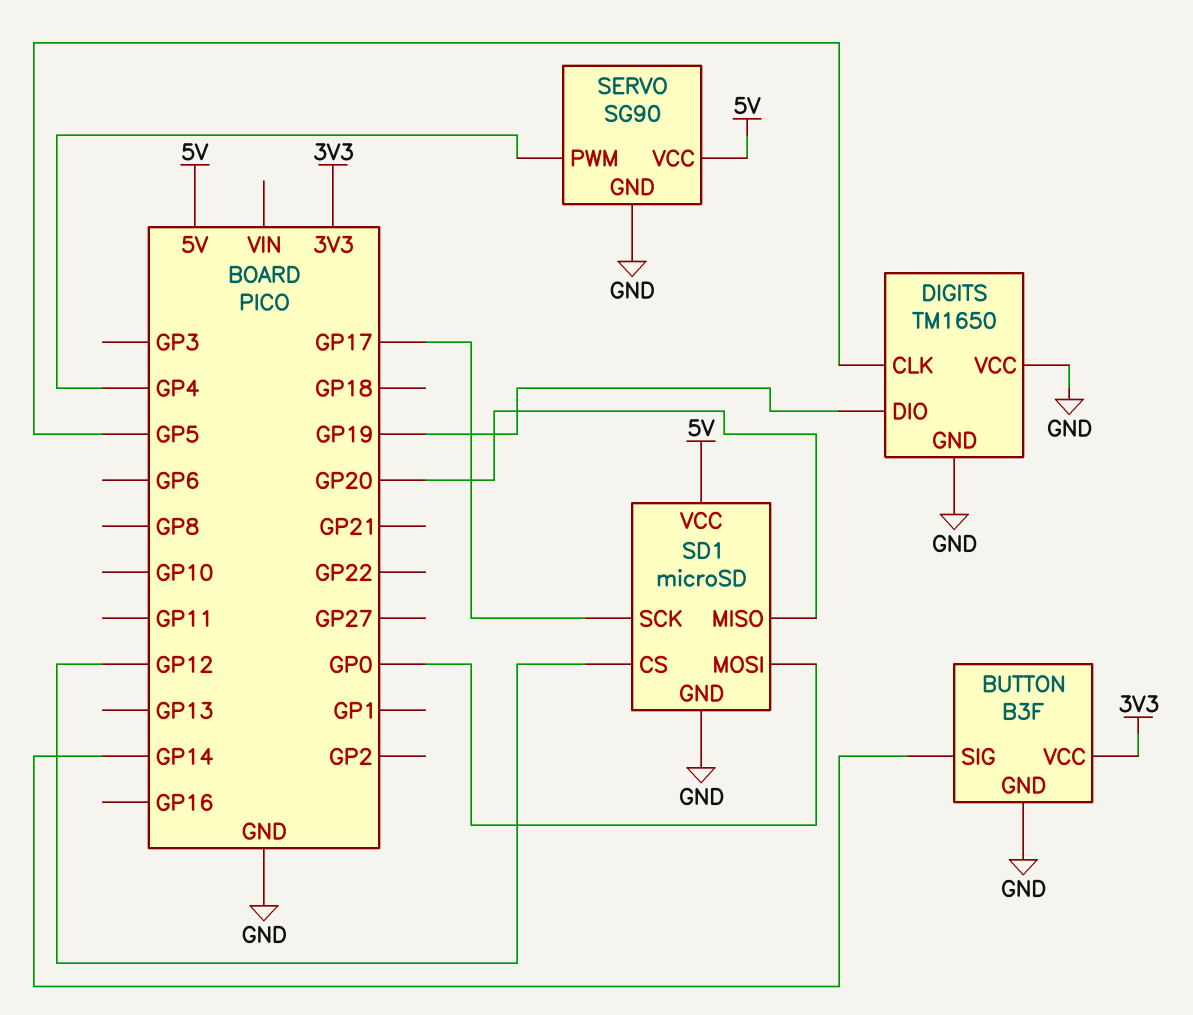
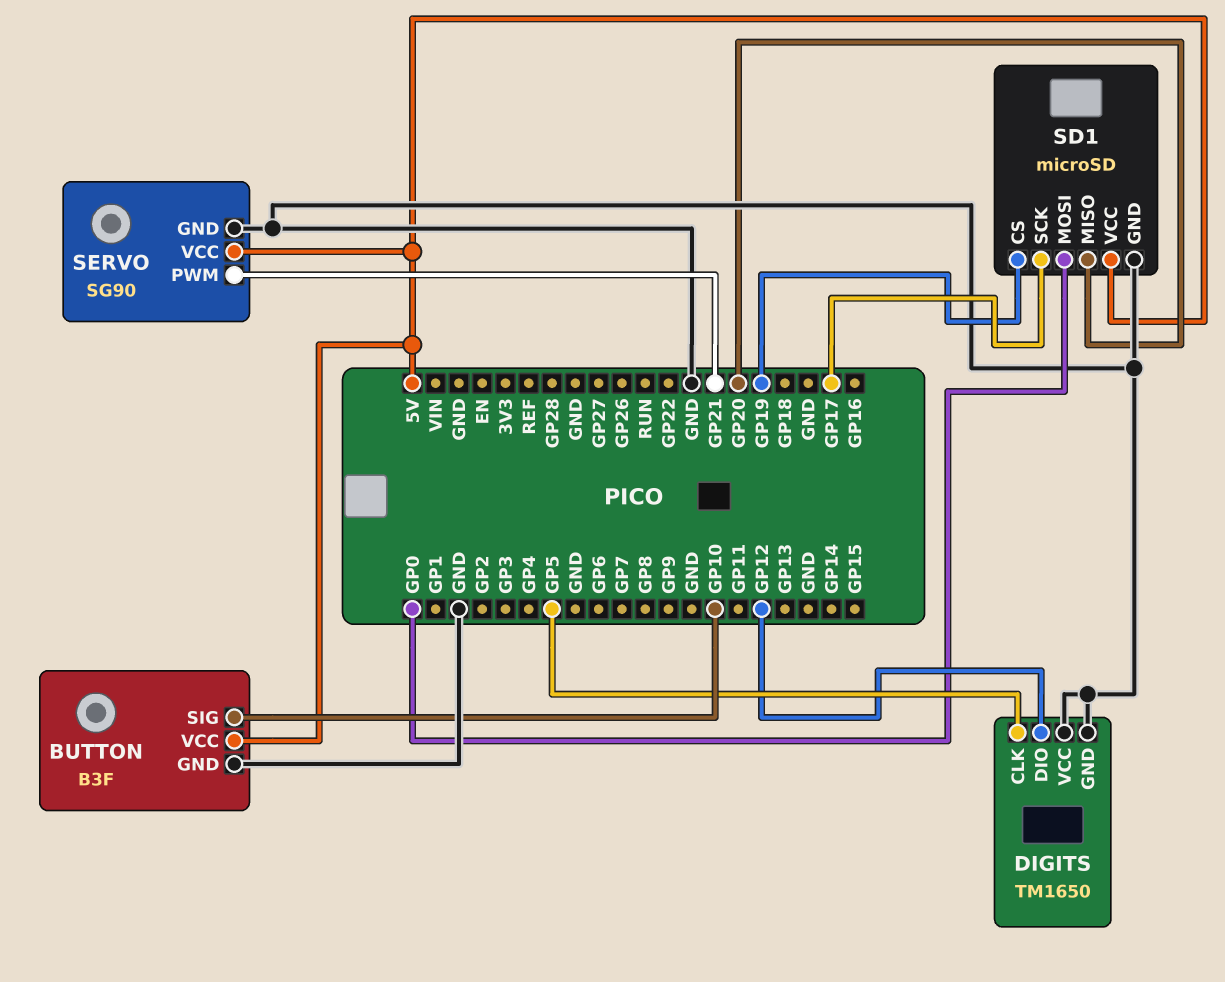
BUTTON pin SIG: GP14 -> GP10
BUTTON pin VCC: 3V3 -> 5V
DIGITS pin DIO: GP19 -> GP12
SD1 pin CS: GP12 -> GP19
SERVO pin PWM: GP4 -> GP21

